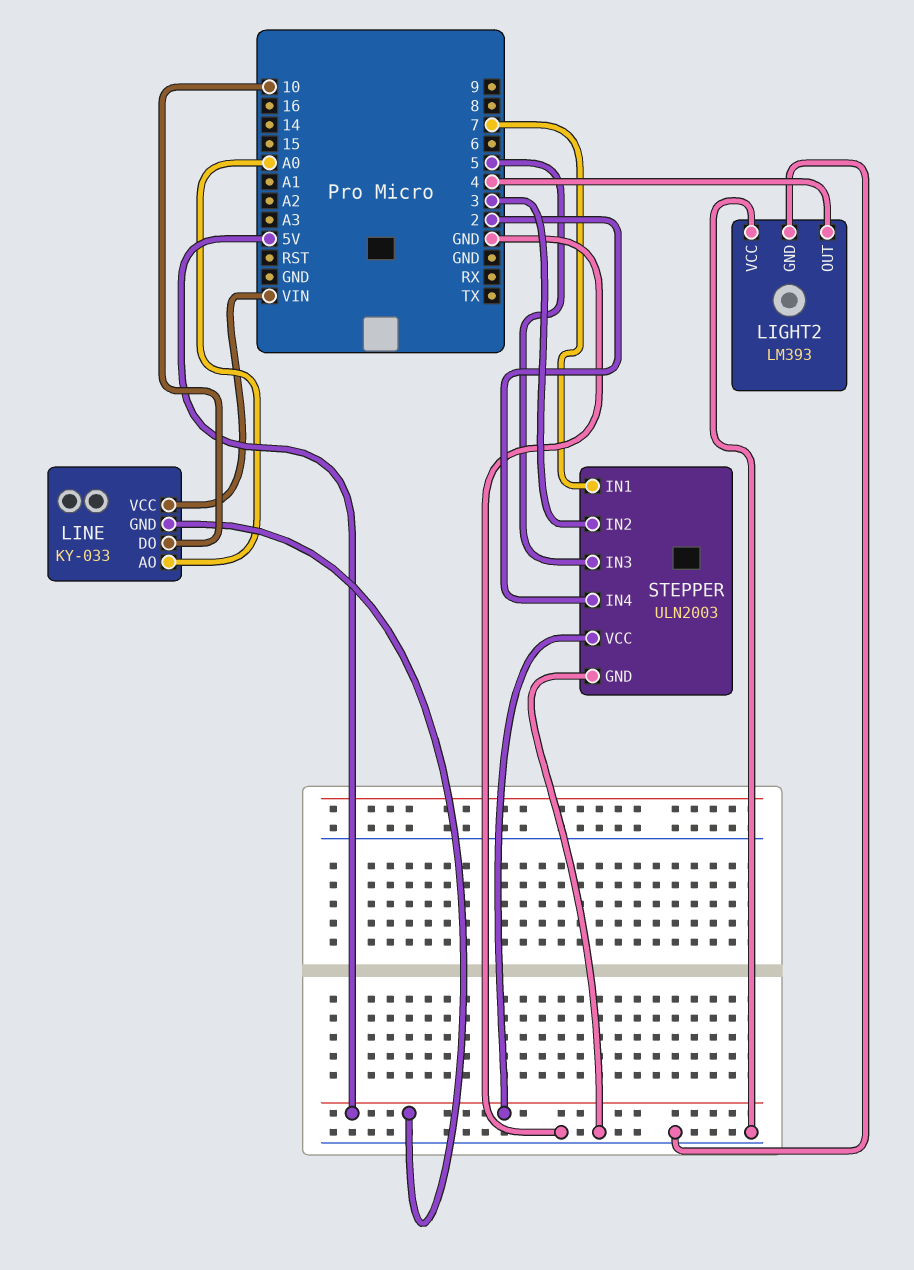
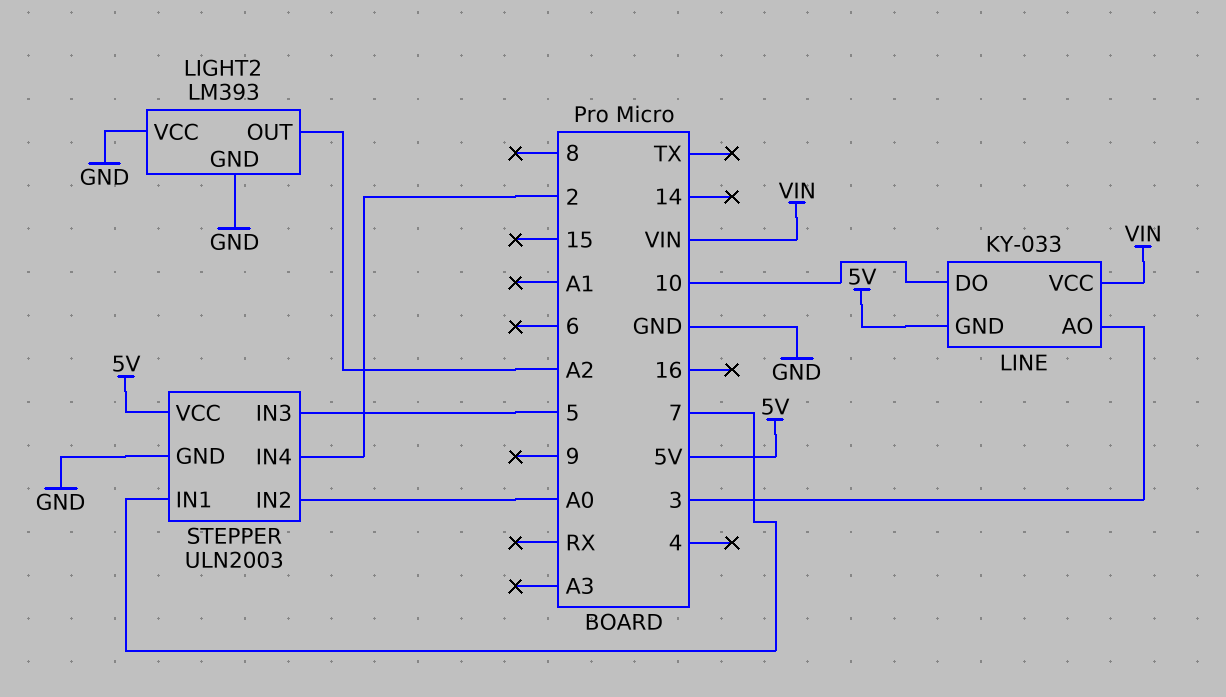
LIGHT2 pin OUT: 4 -> A2
LINE pin AO: A0 -> 3
STEPPER pin IN2: 3 -> A0

